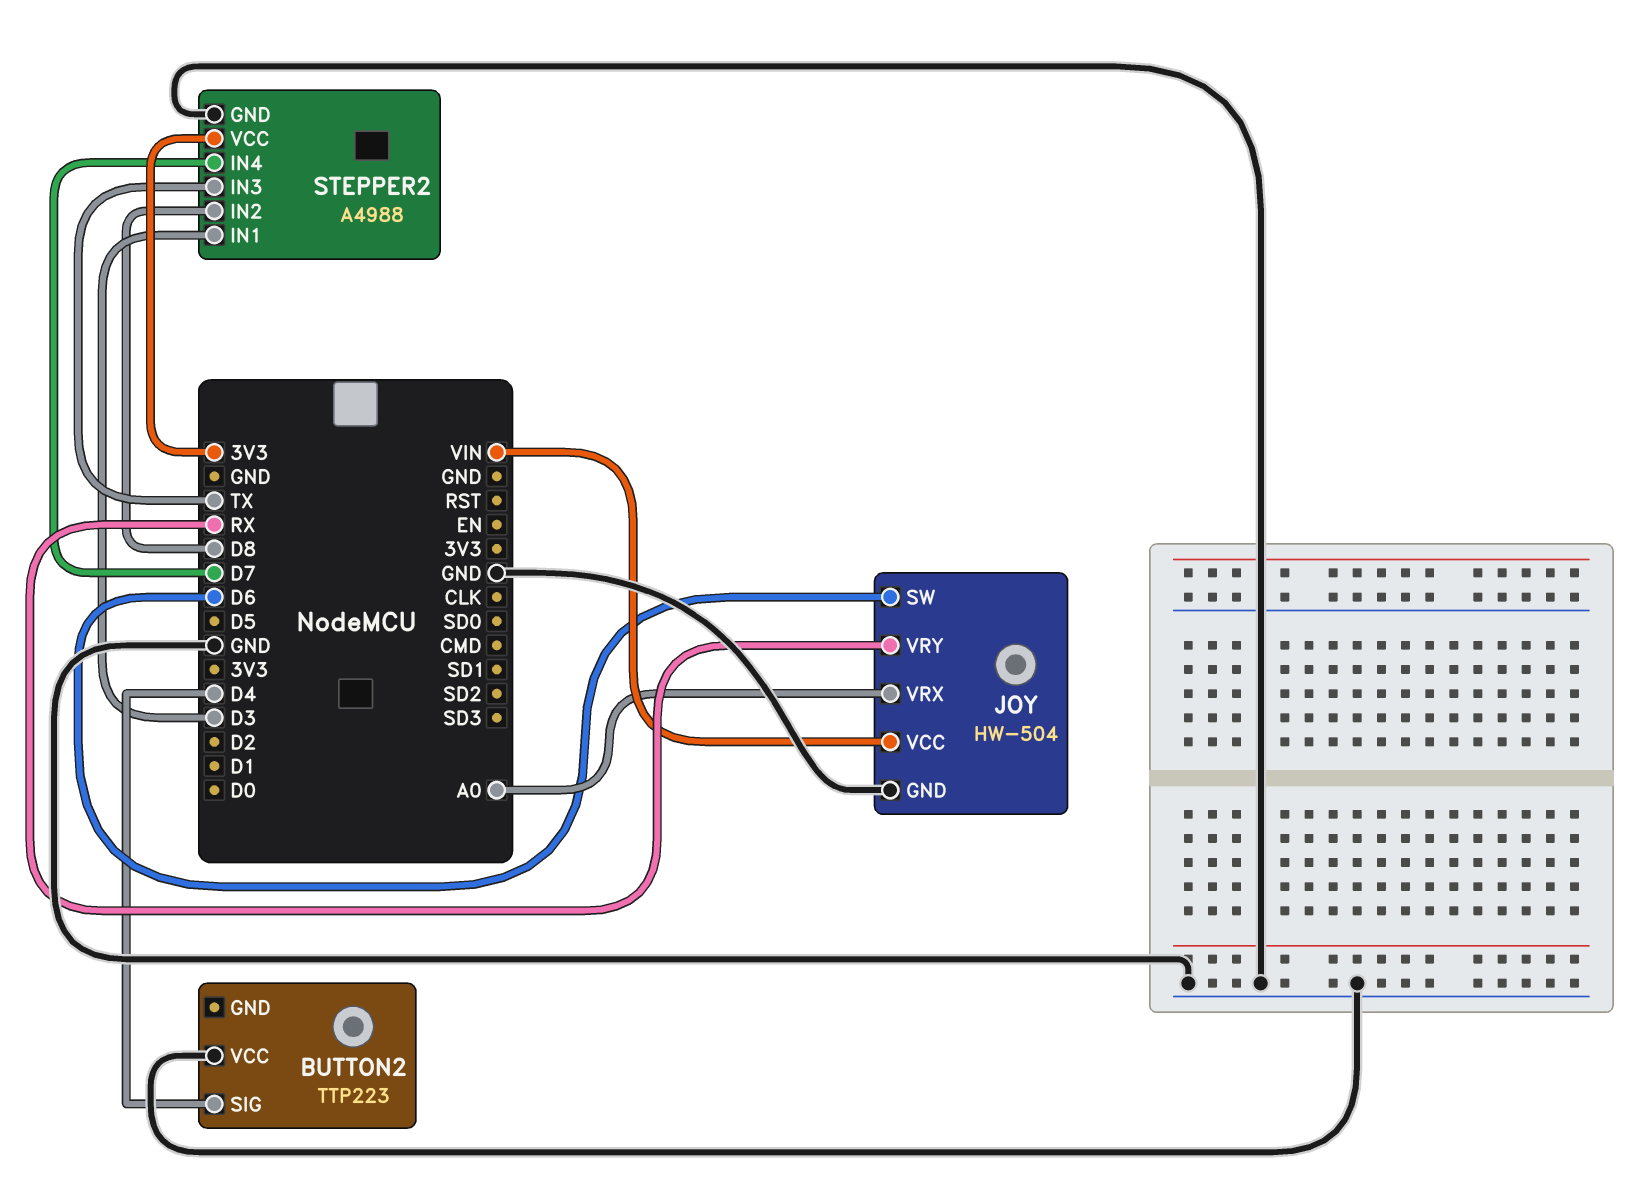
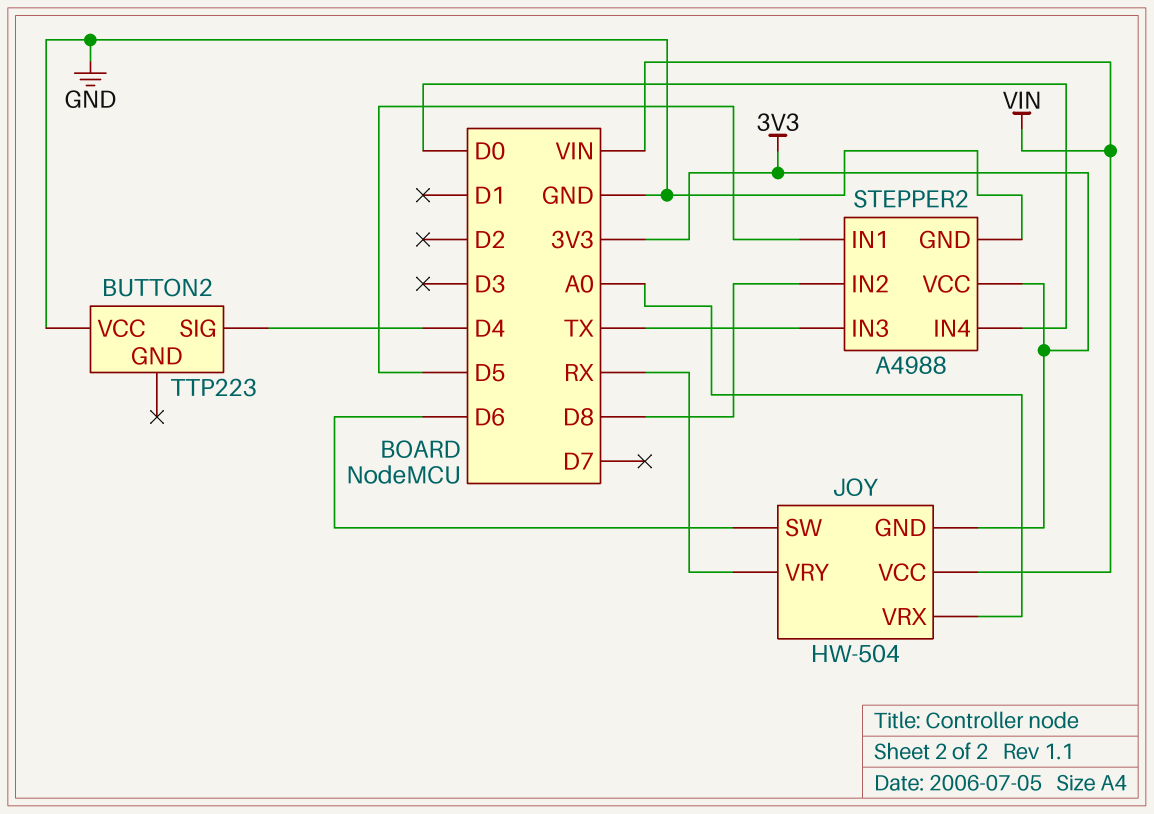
JOY pin GND: GND -> 3V3
STEPPER2 pin IN1: D3 -> D5
STEPPER2 pin IN4: D7 -> D0

